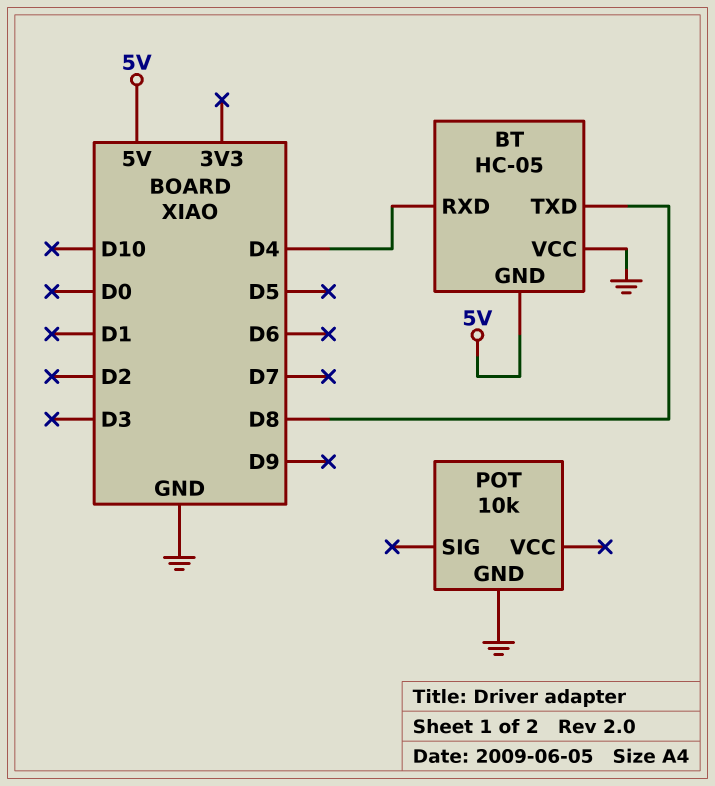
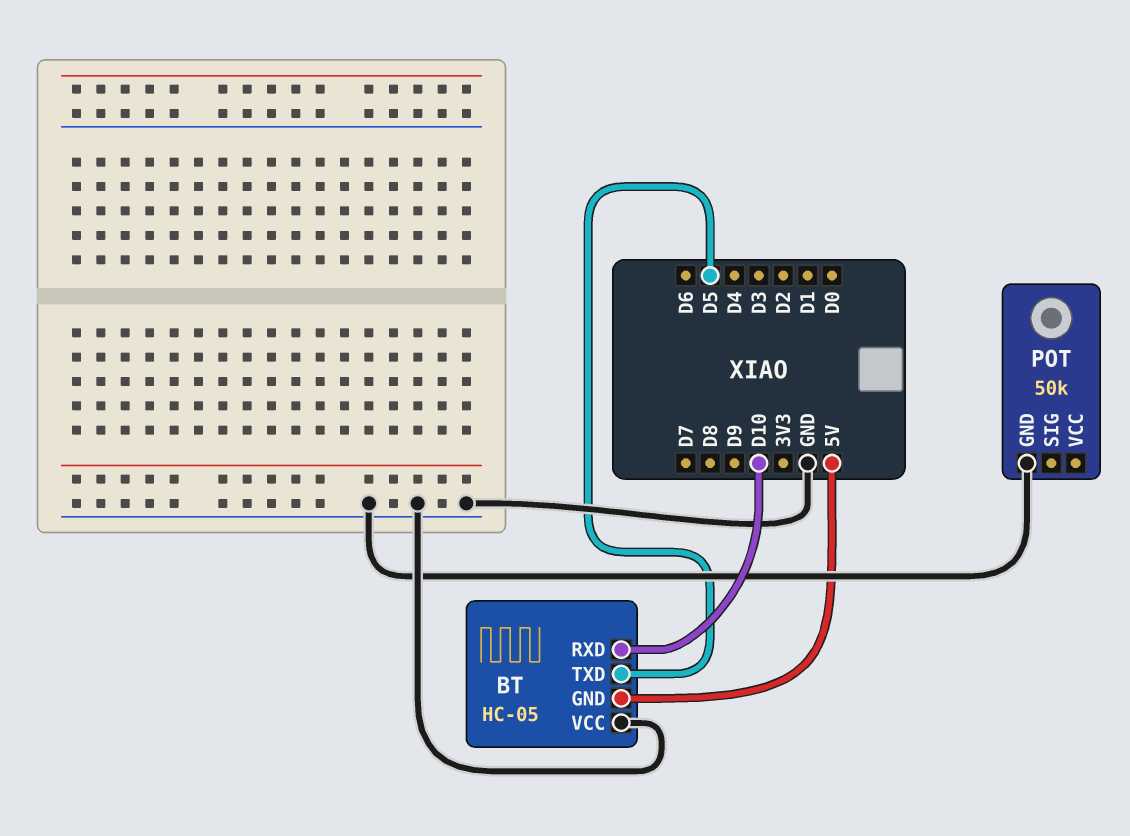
BT pin RXD: D4 -> D10
BT pin TXD: D8 -> D5
POT: 10k -> 50k

